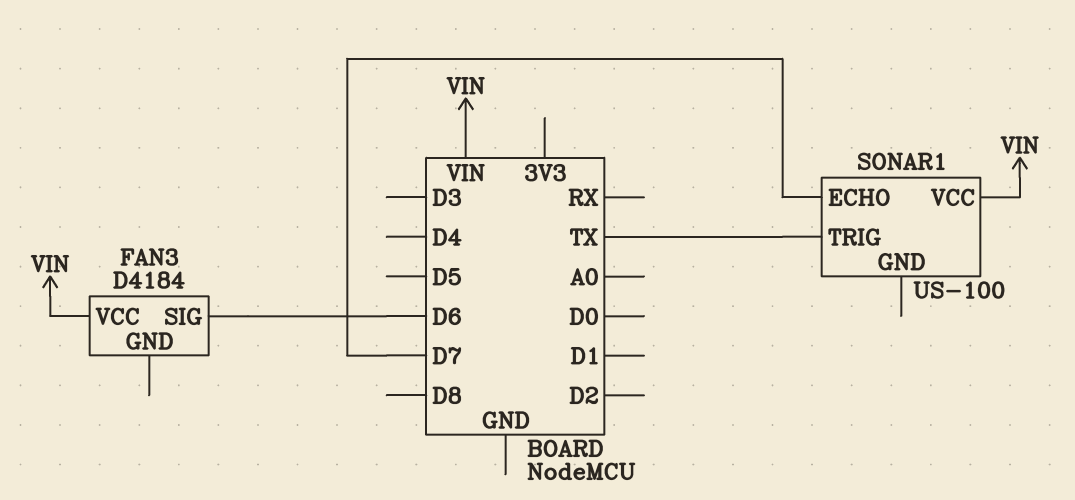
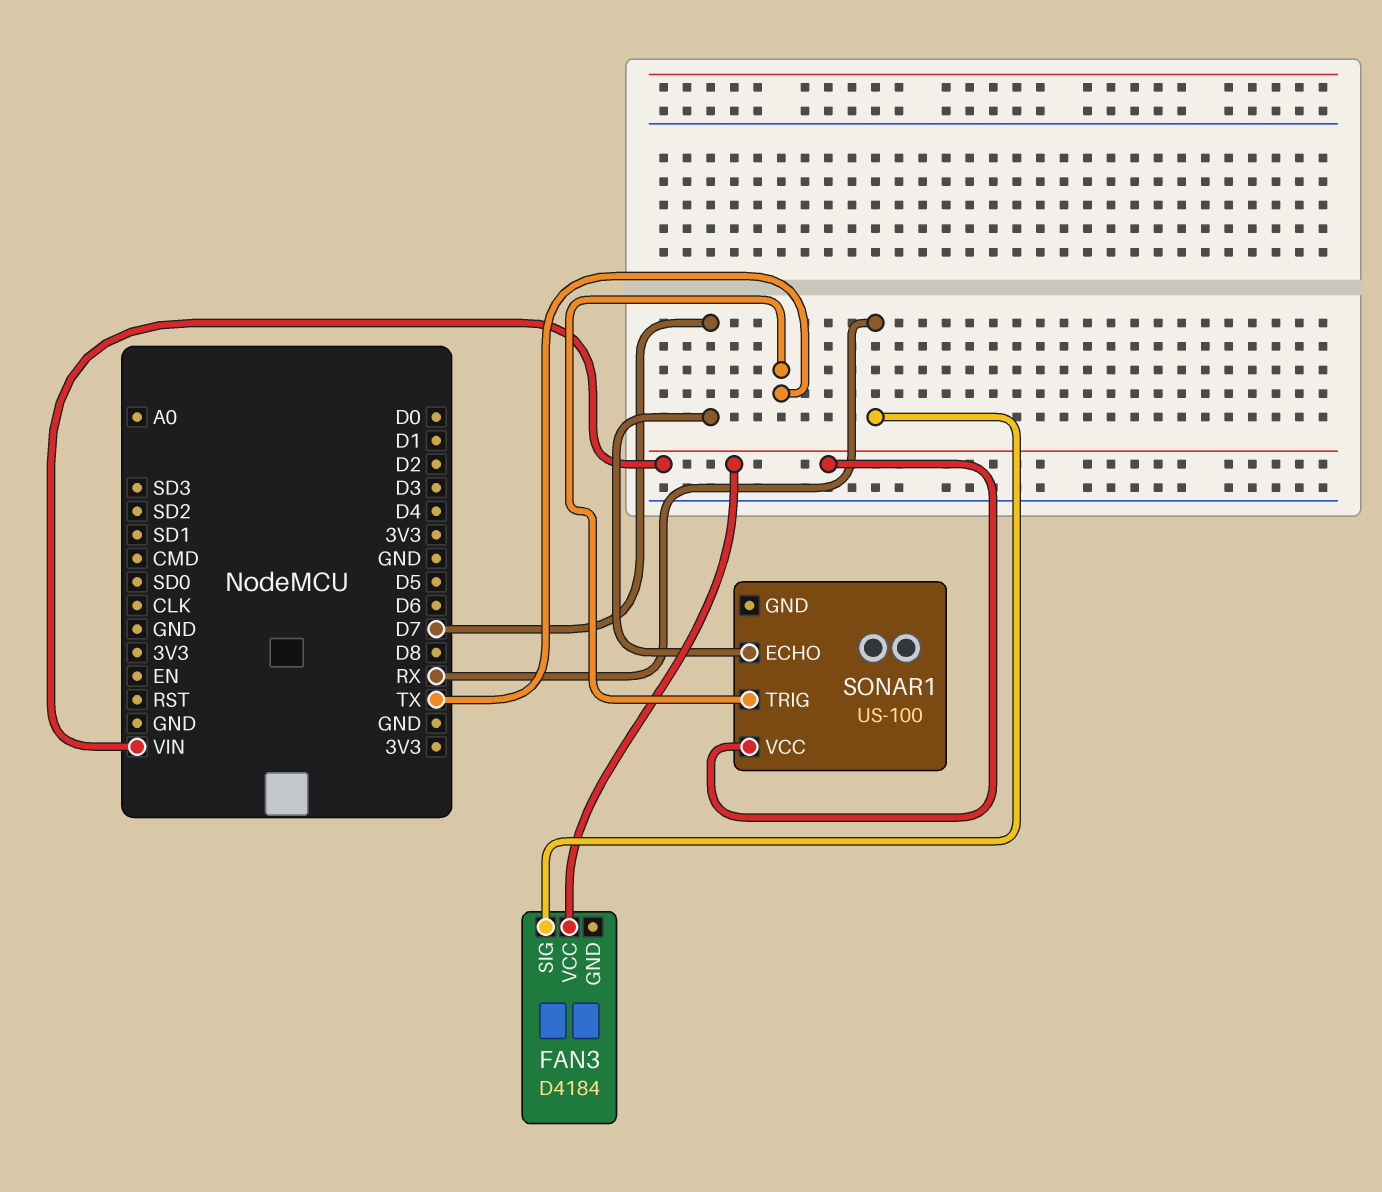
FAN3 pin SIG: D6 -> RX

